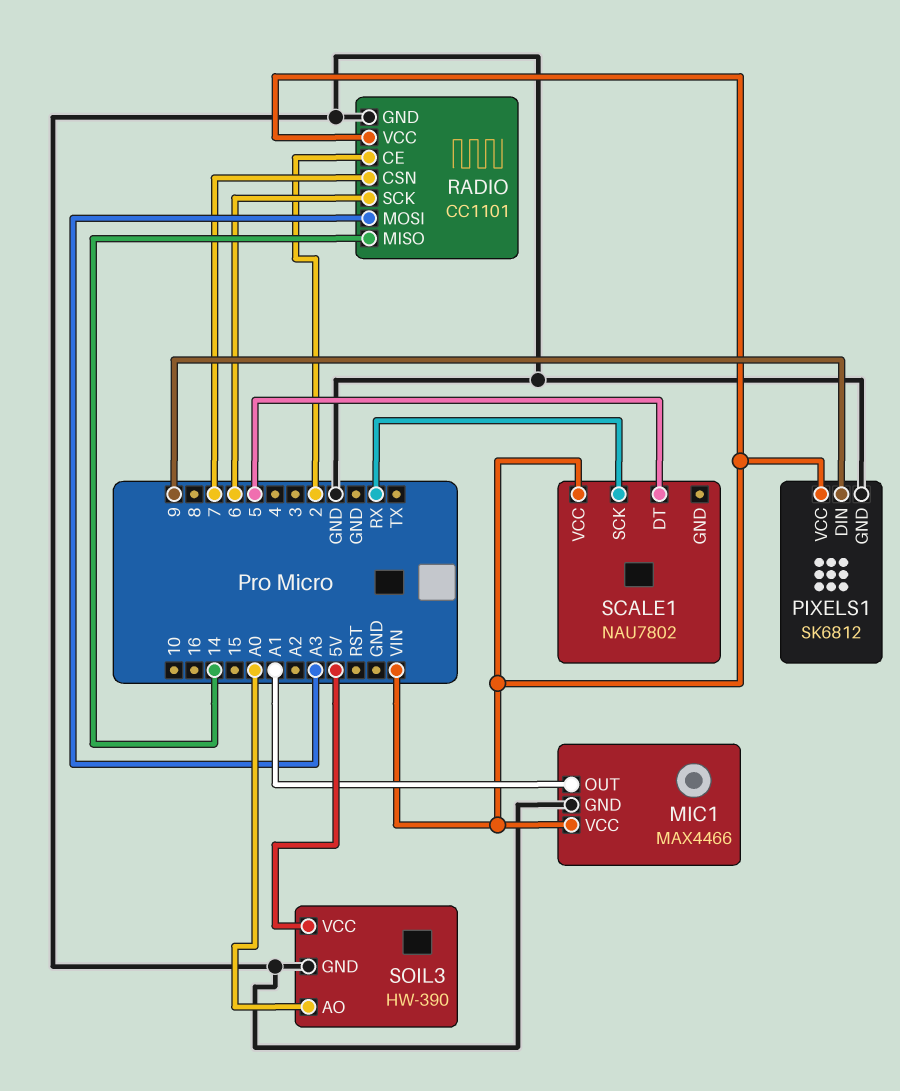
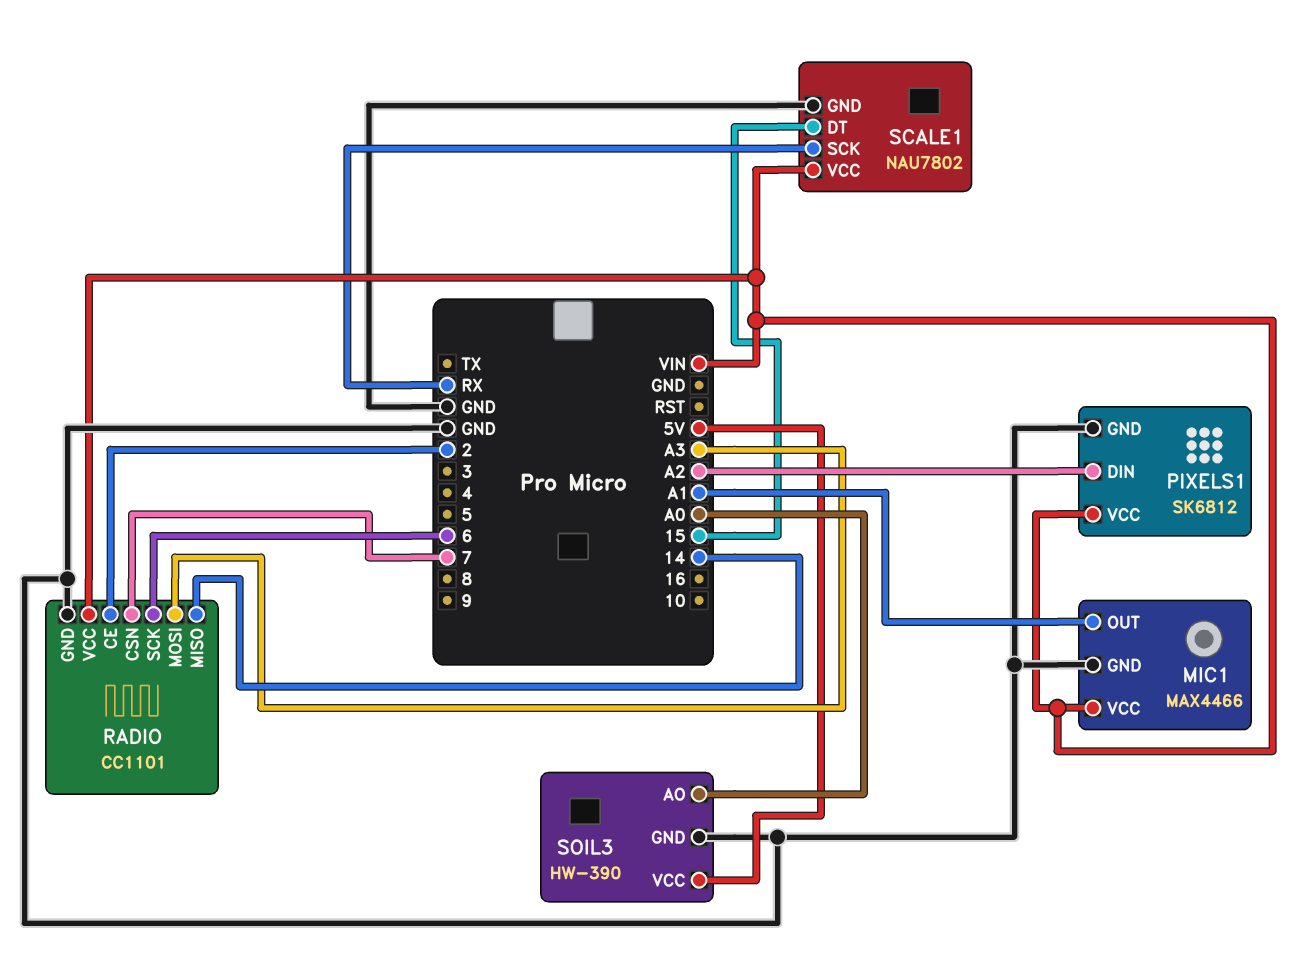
PIXELS1 pin DIN: 9 -> A2
SCALE1 pin DT: 5 -> 15
SCALE1 pin GND: none -> GND

